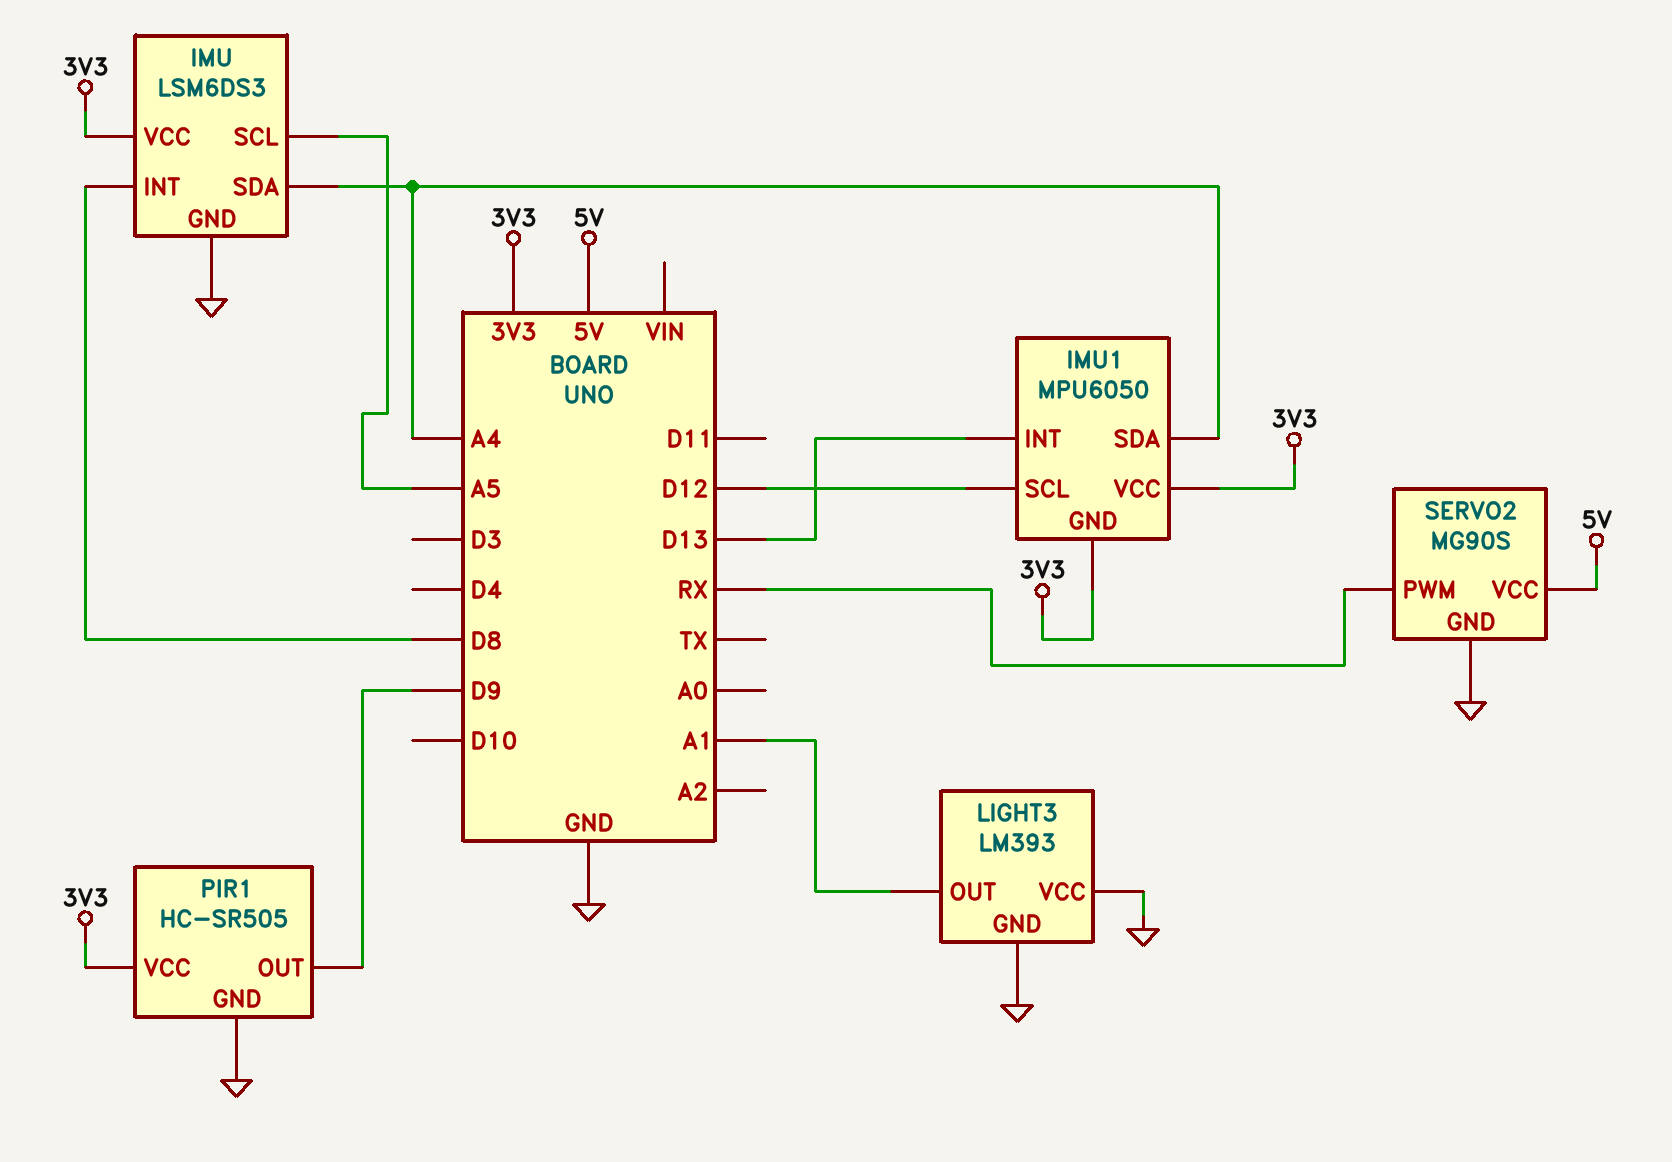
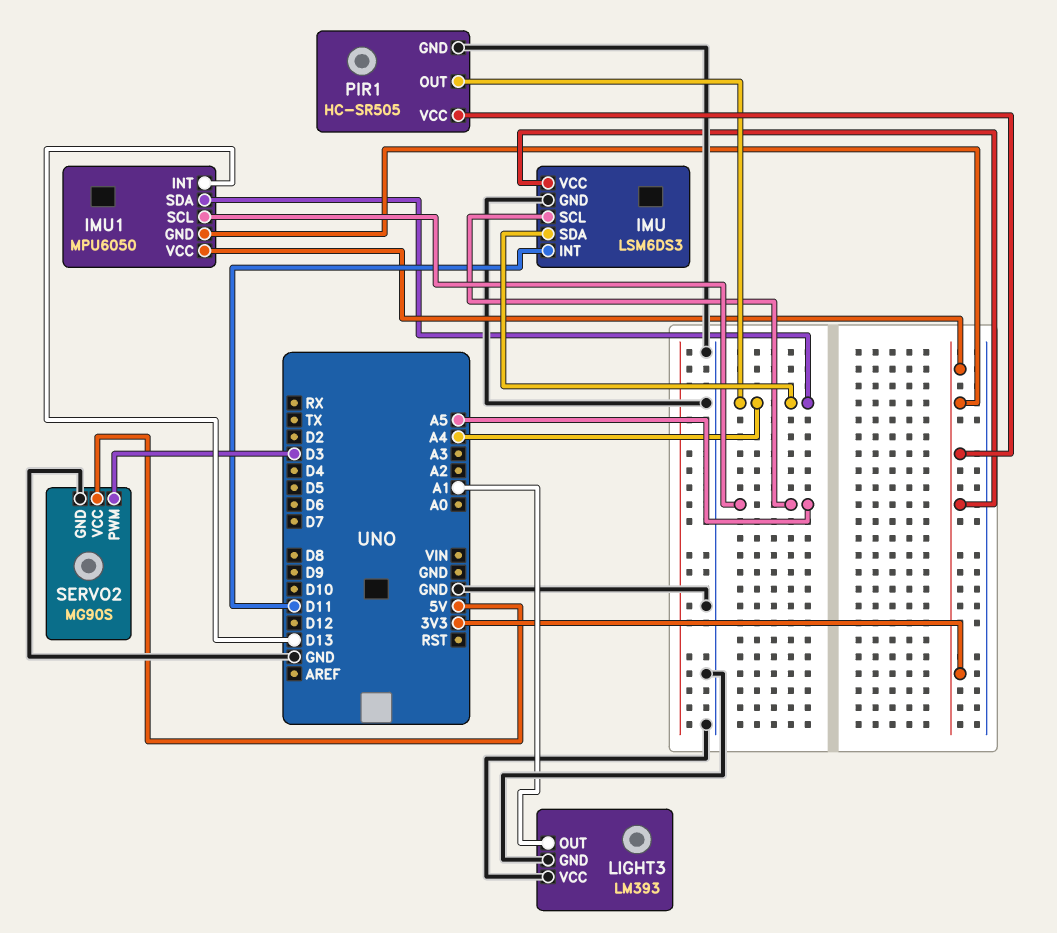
IMU pin INT: D8 -> D11
IMU1 pin SCL: D12 -> A5
PIR1 pin OUT: D9 -> A4
SERVO2 pin PWM: RX -> D3

